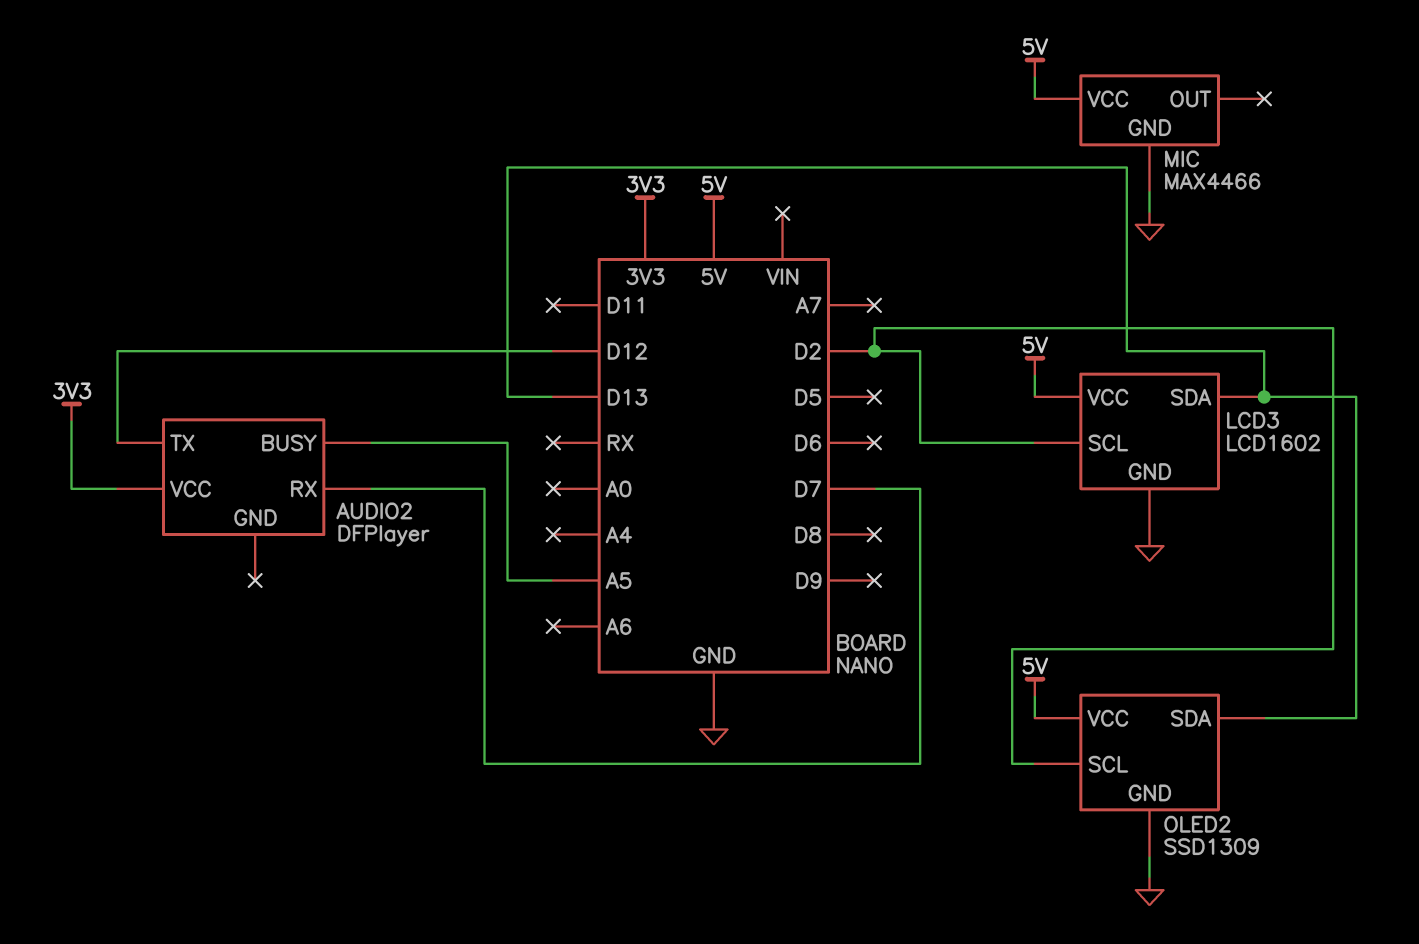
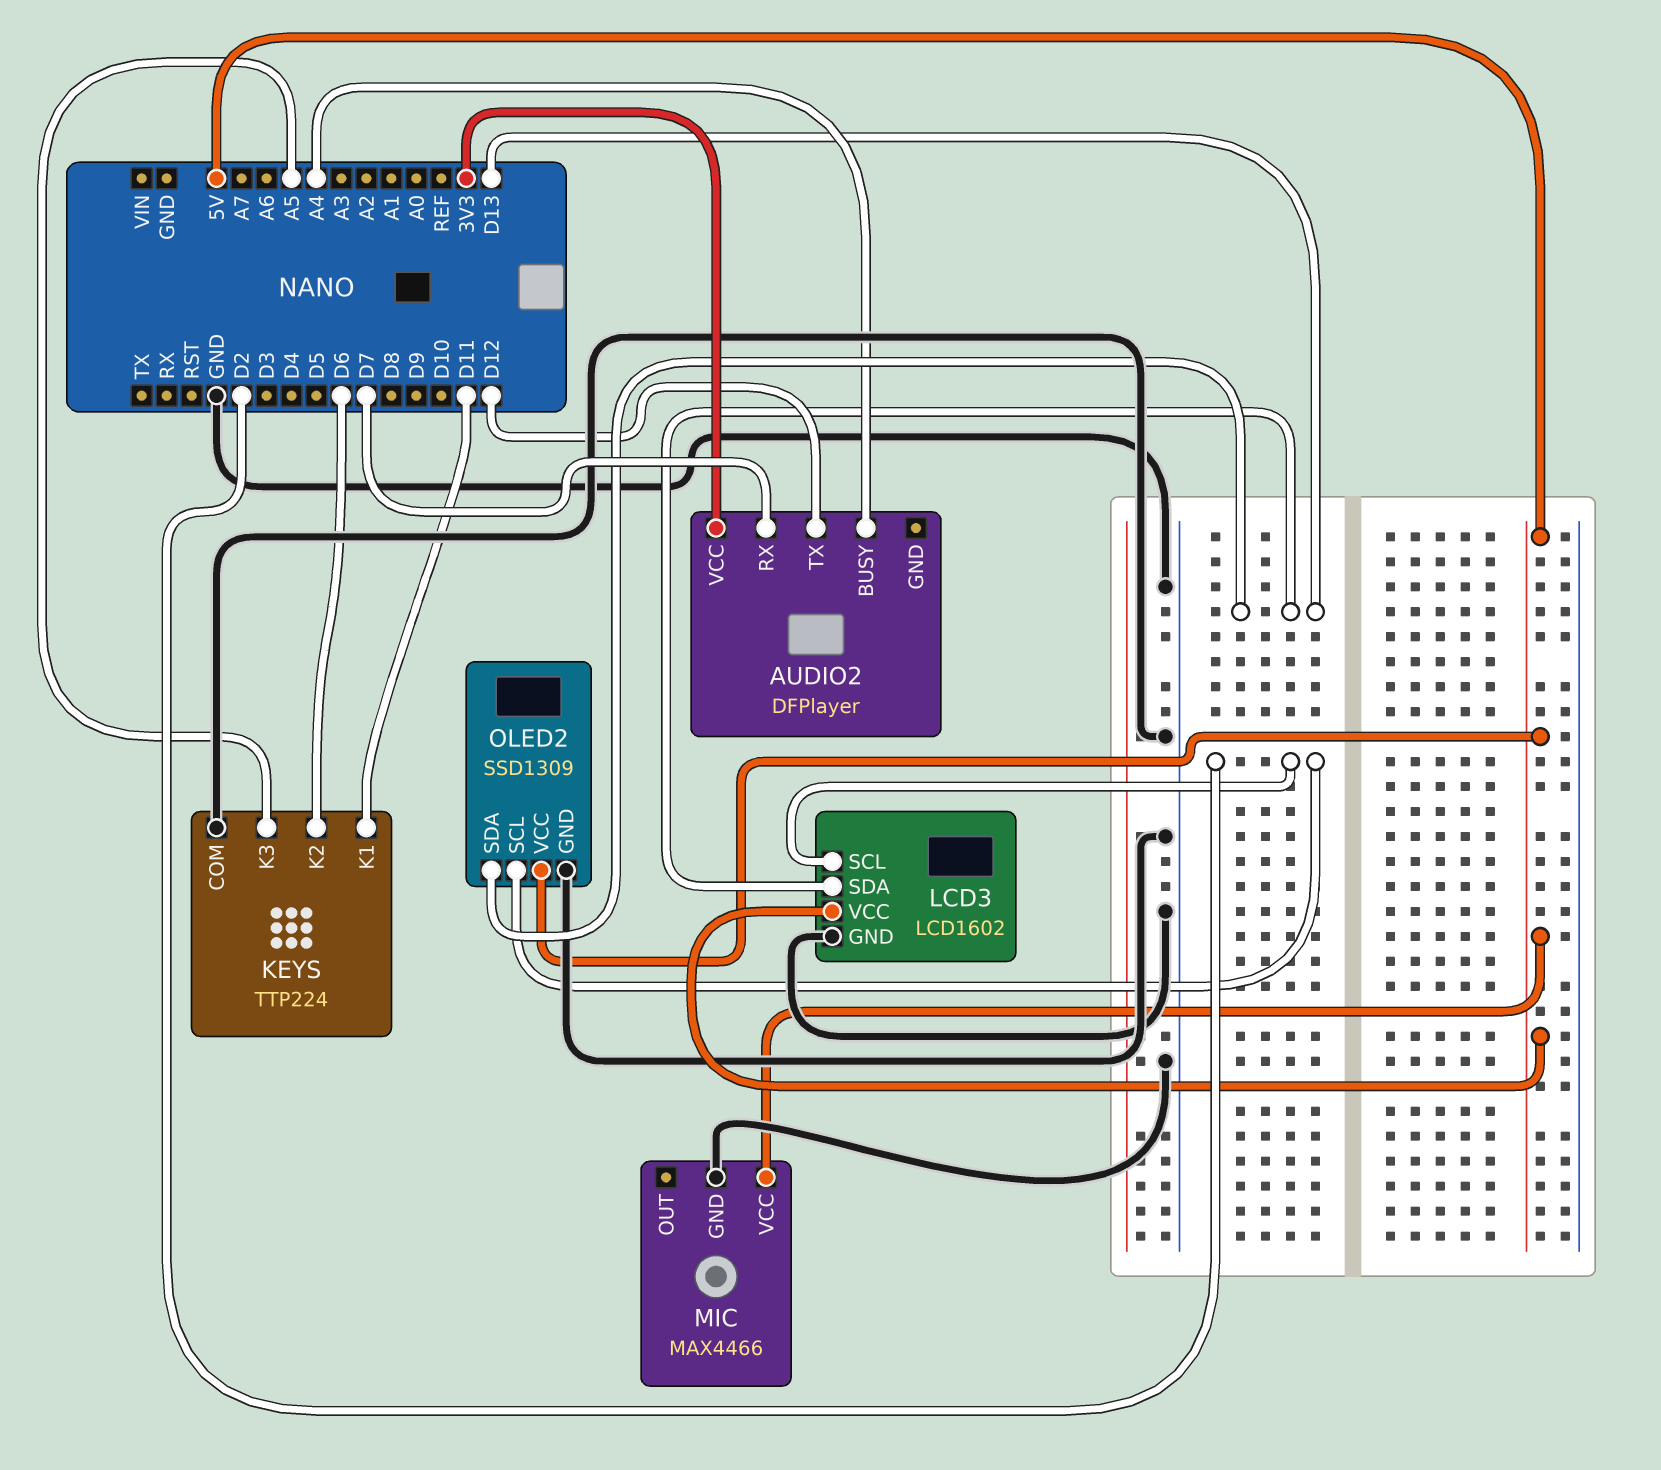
AUDIO2 pin BUSY: A5 -> A4
KEYS: none -> TTP224
KEYS pin COM: none -> GND
KEYS pin K1: none -> D11
KEYS pin K2: none -> D6
KEYS pin K3: none -> A5

